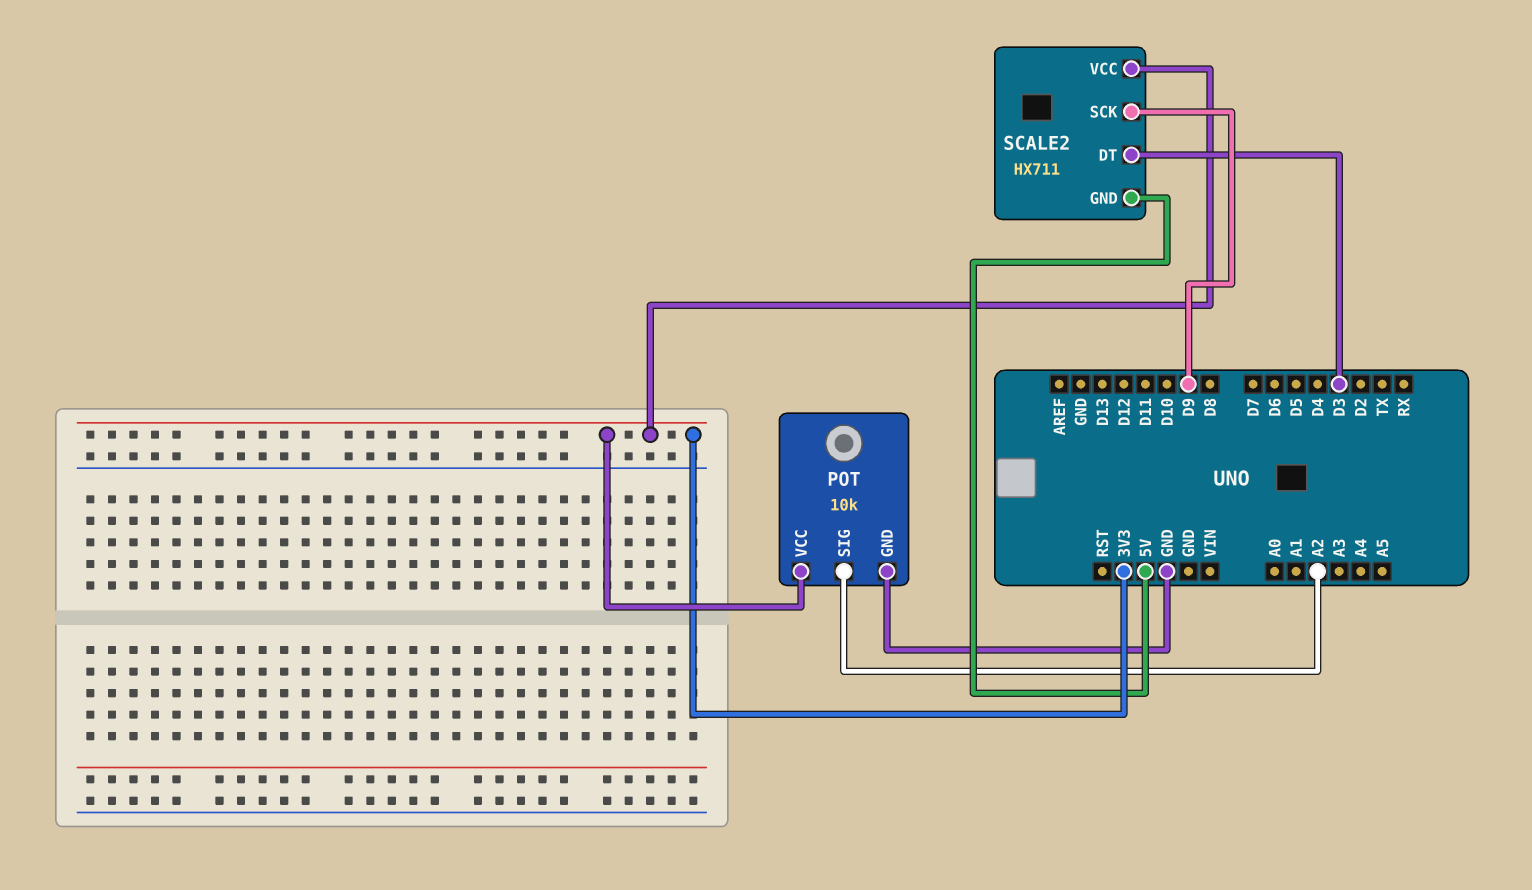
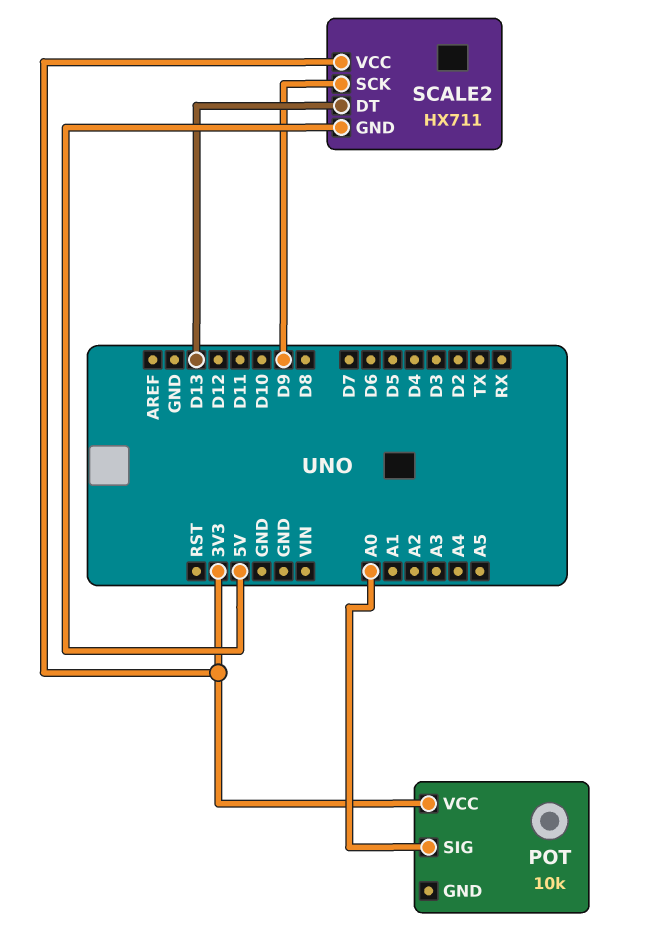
POT pin GND: GND -> none
POT pin SIG: A2 -> A0
SCALE2 pin DT: D3 -> D13

